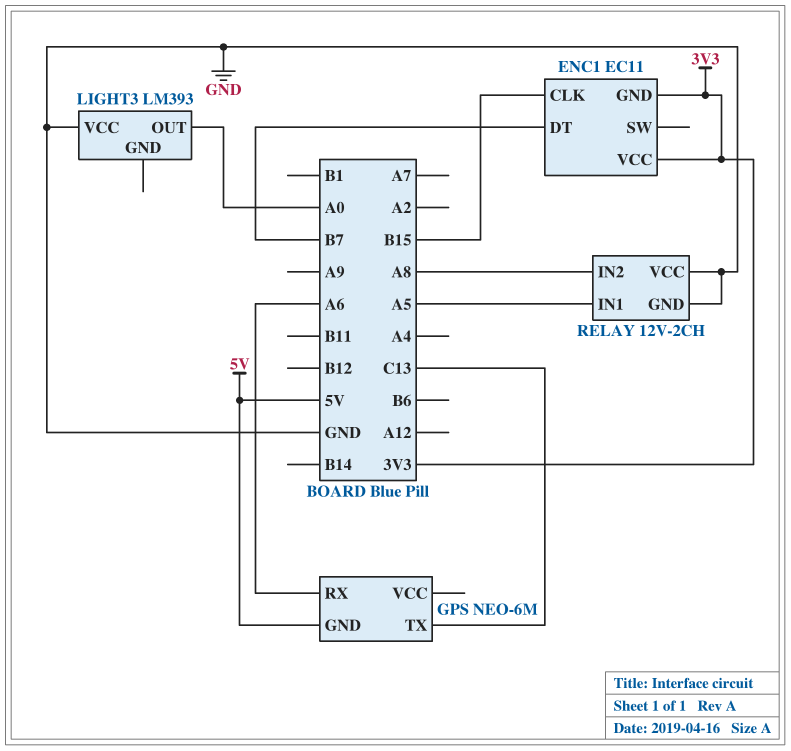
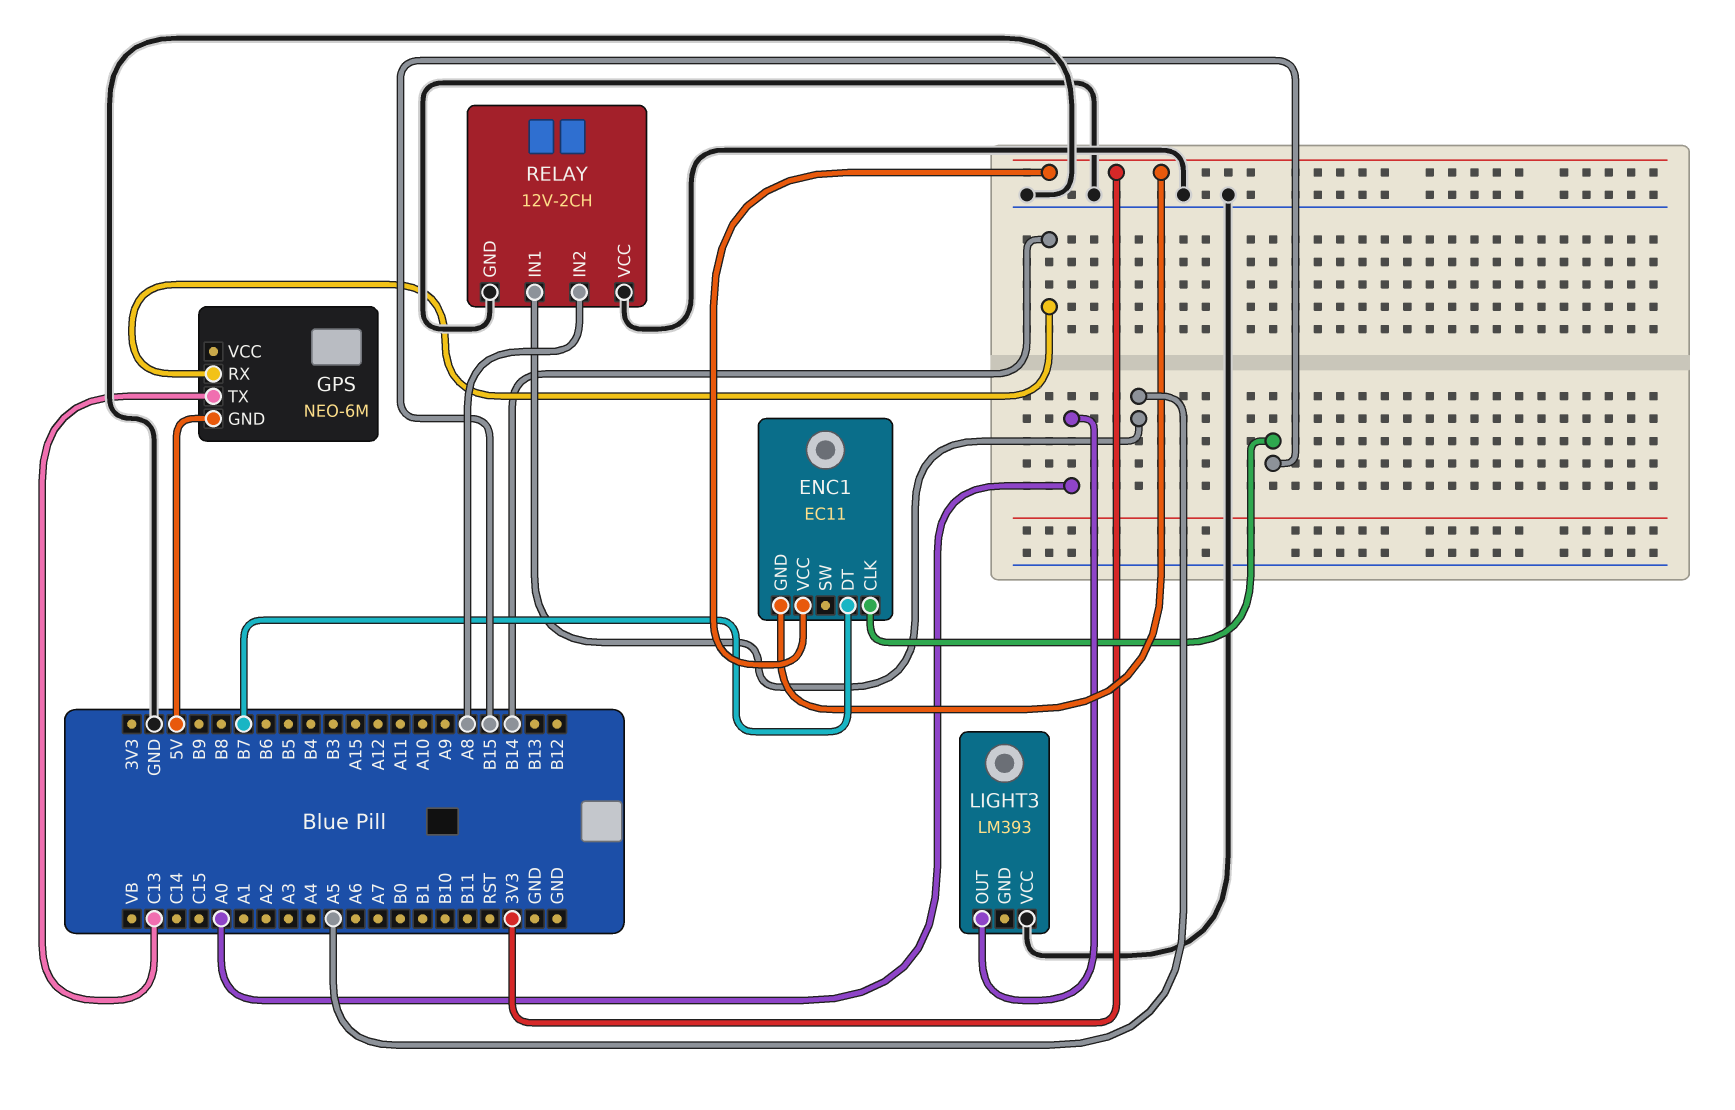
GPS pin RX: A6 -> B14

